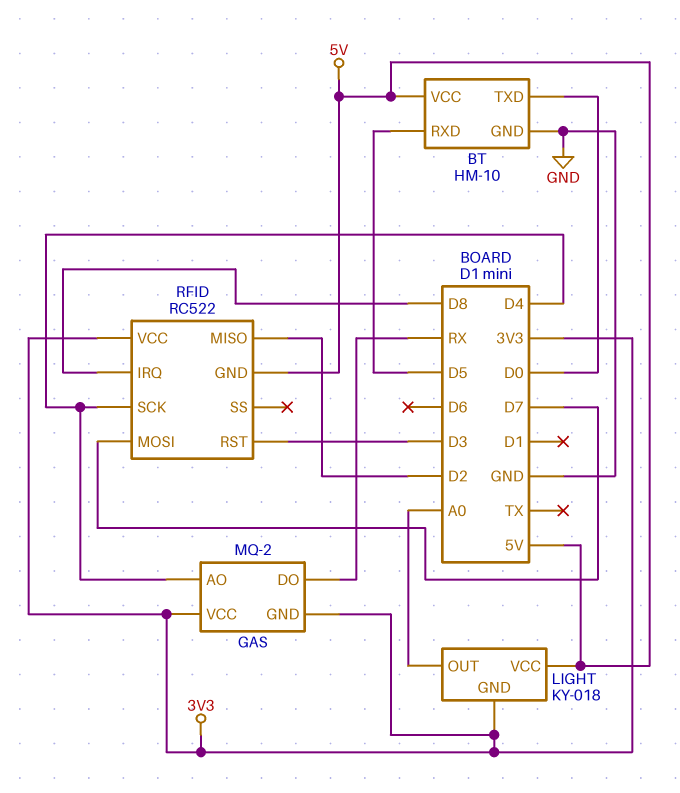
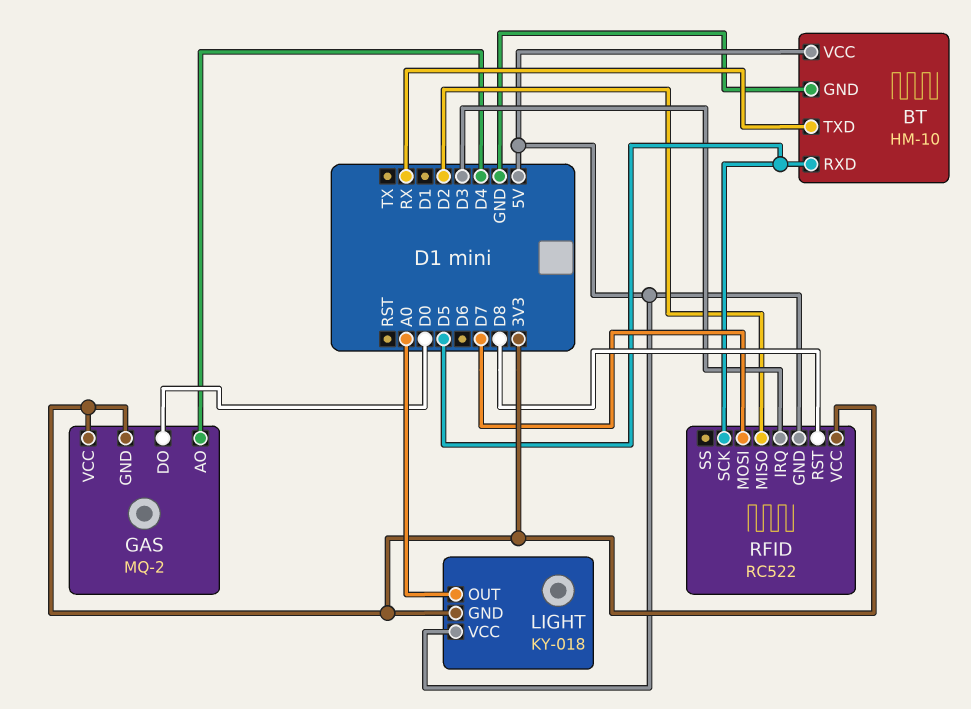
BT pin TXD: D0 -> RX
GAS pin DO: RX -> D0
RFID pin IRQ: D8 -> D3
RFID pin RST: D3 -> D8
RFID pin SCK: D4 -> D5

